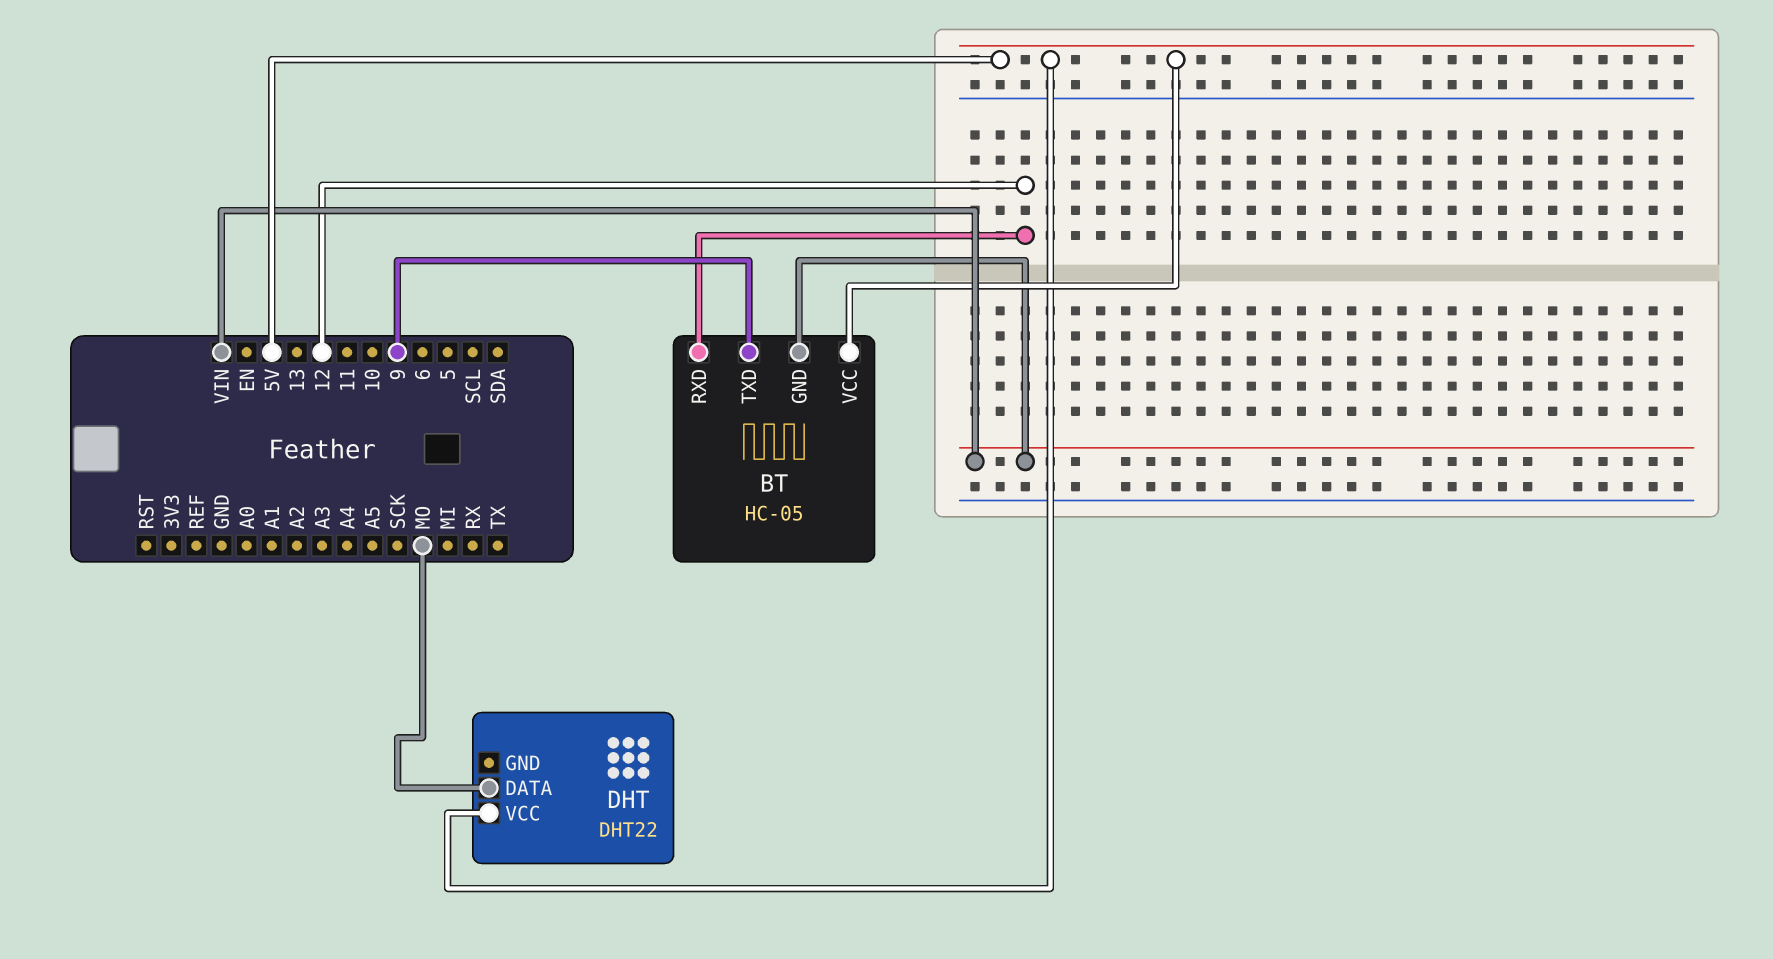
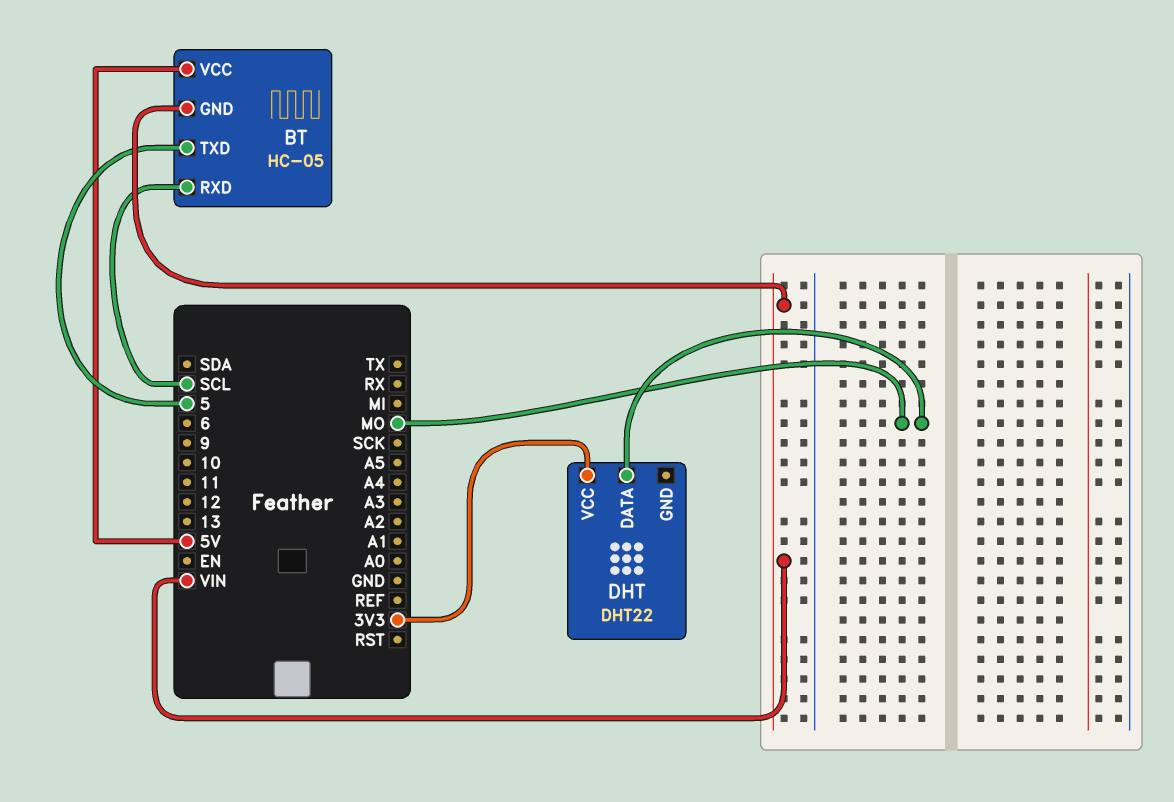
BT pin RXD: 12 -> SCL
BT pin TXD: 9 -> 5
DHT pin VCC: 5V -> 3V3

